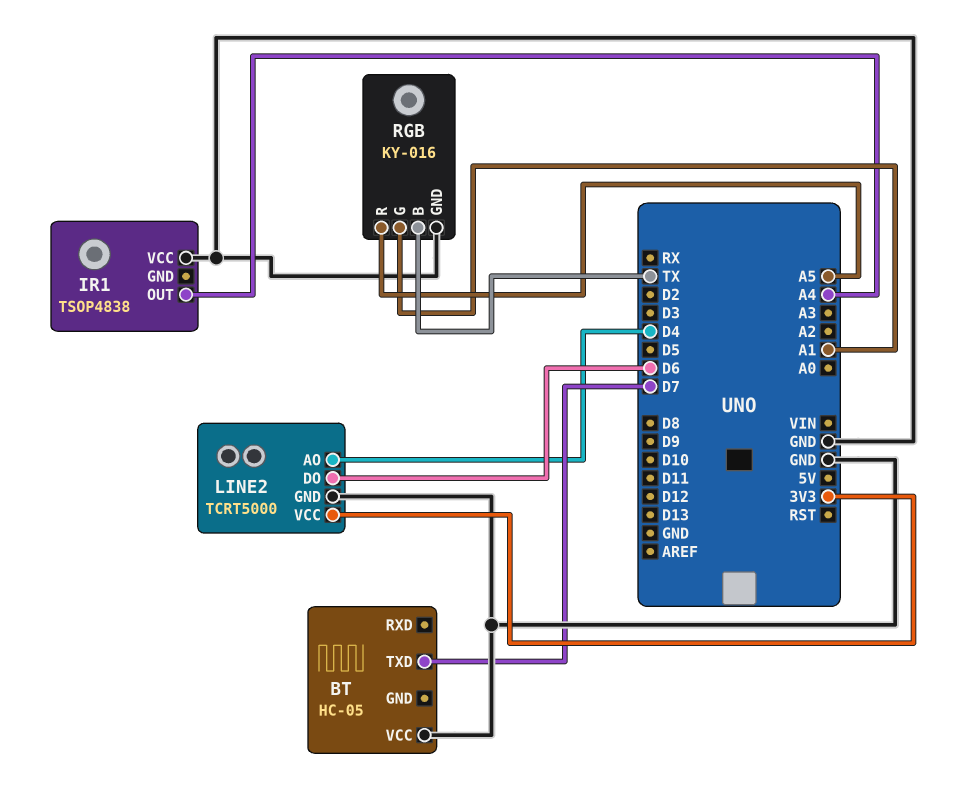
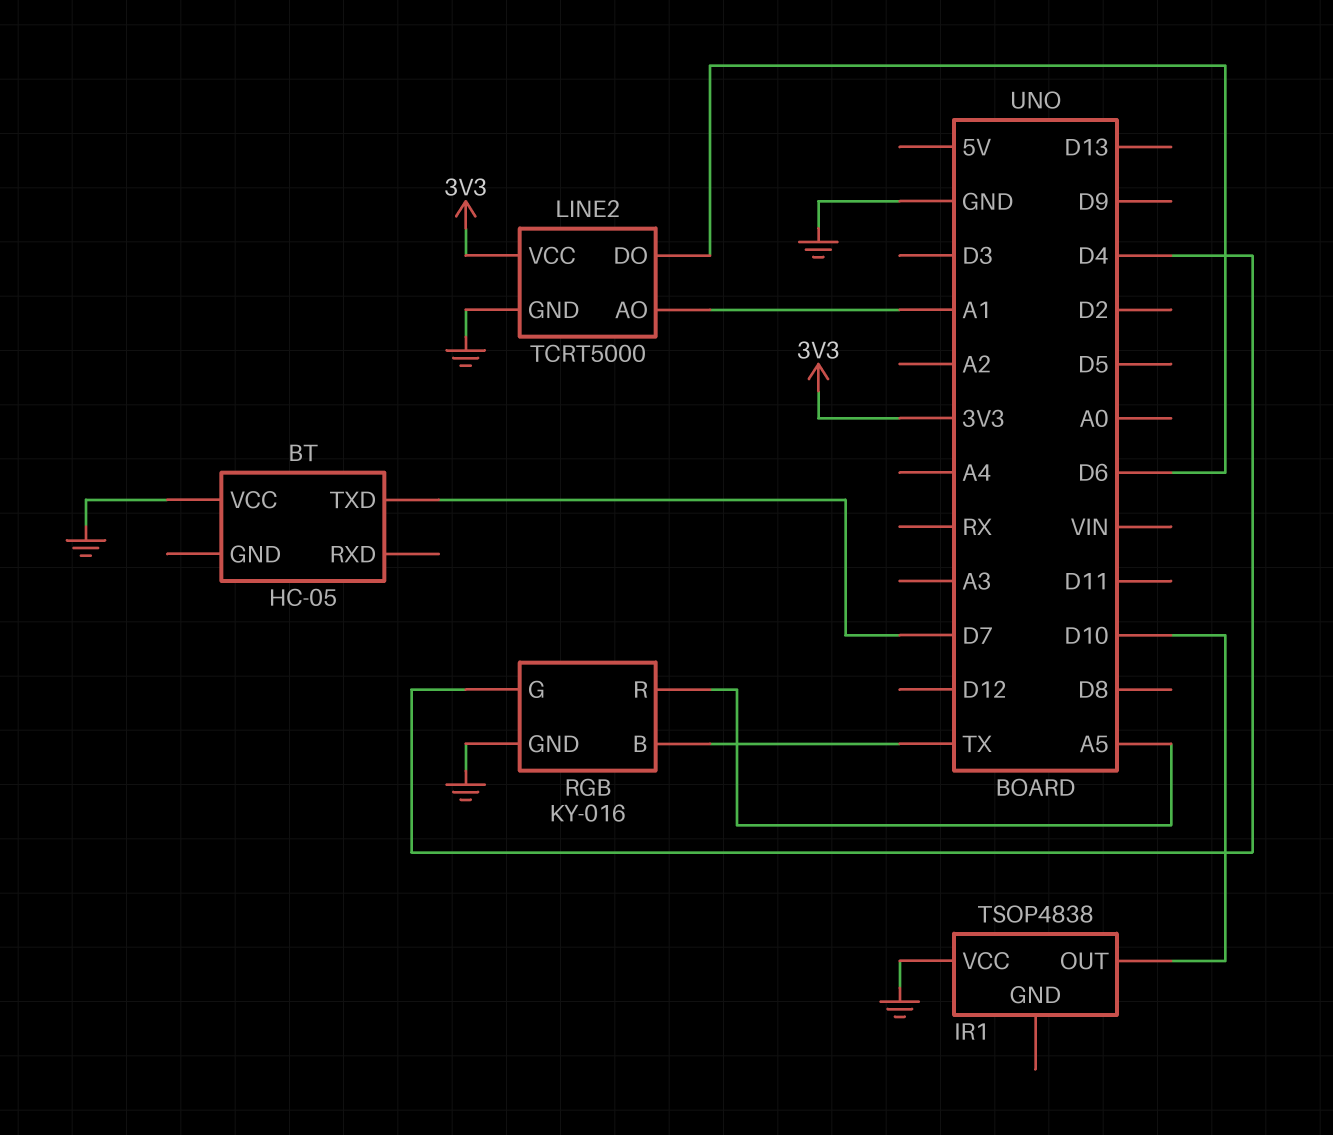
IR1 pin OUT: A4 -> D10
LINE2 pin AO: D4 -> A1
RGB pin G: A1 -> D4

